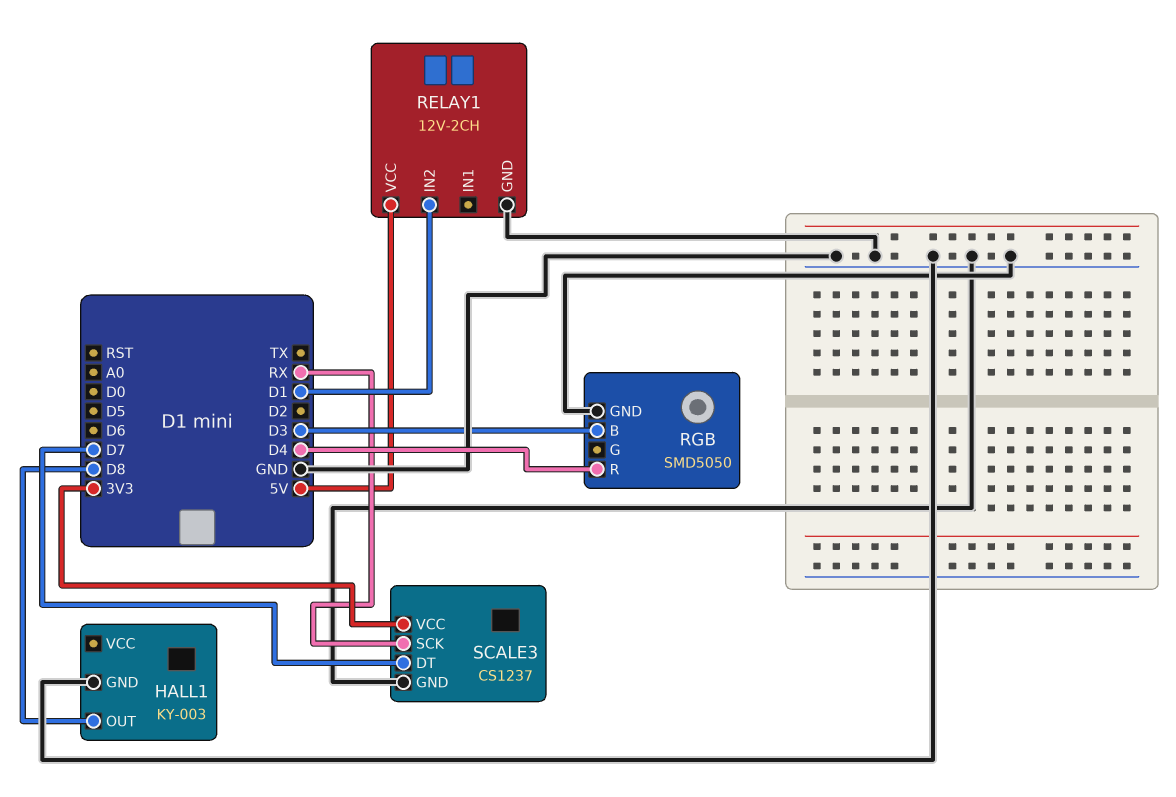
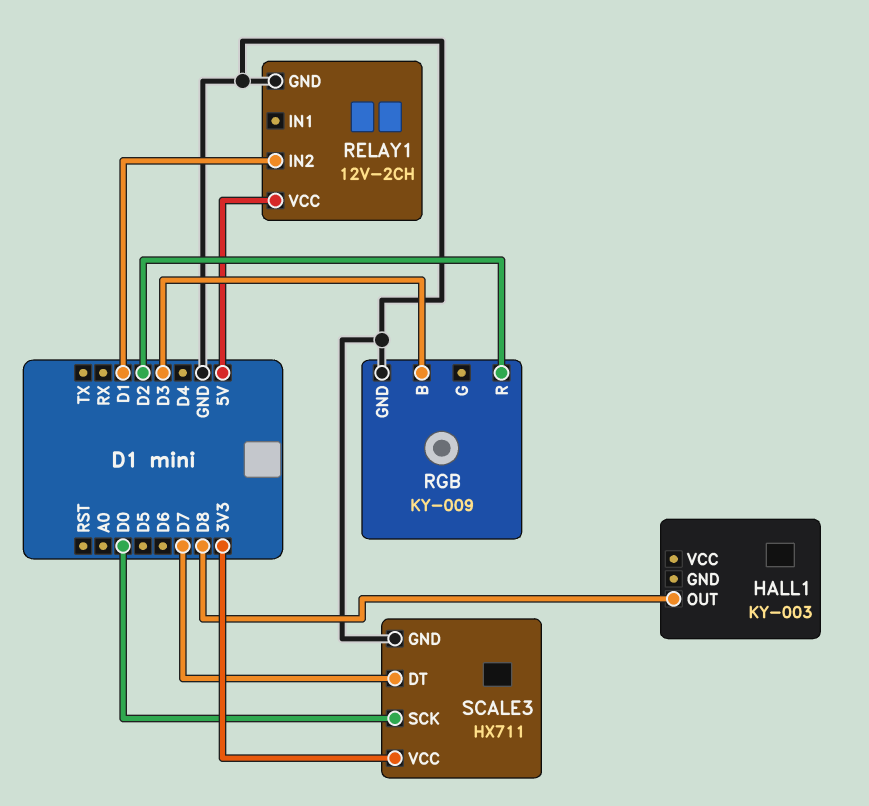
HALL1 pin GND: GND -> none
RGB: SMD5050 -> KY-009
RGB pin R: D4 -> D2
SCALE3: CS1237 -> HX711
SCALE3 pin SCK: RX -> D0

